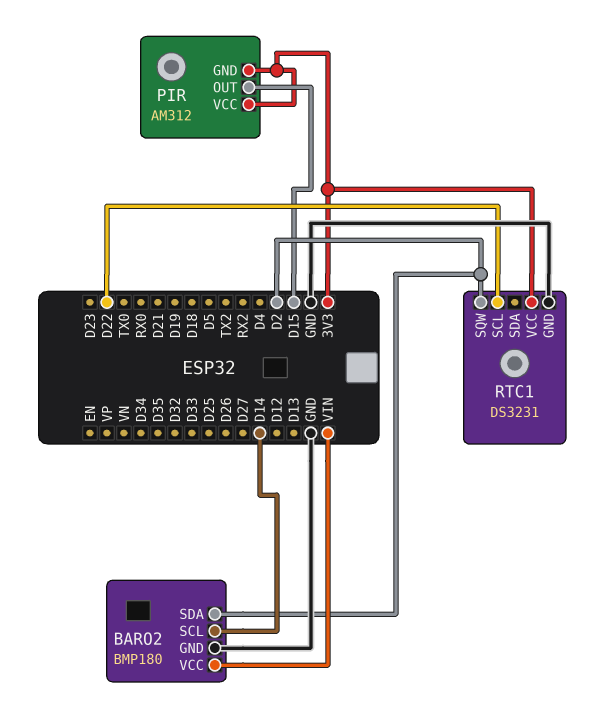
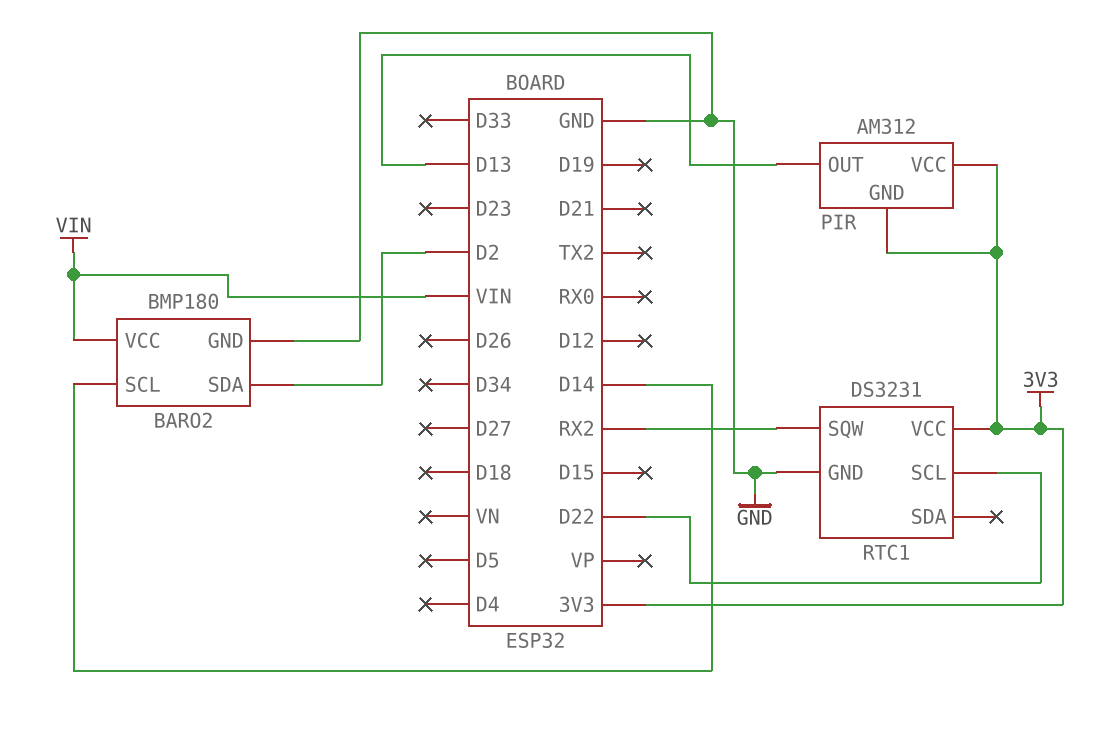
PIR pin OUT: D15 -> D13
RTC1 pin SQW: D2 -> RX2

